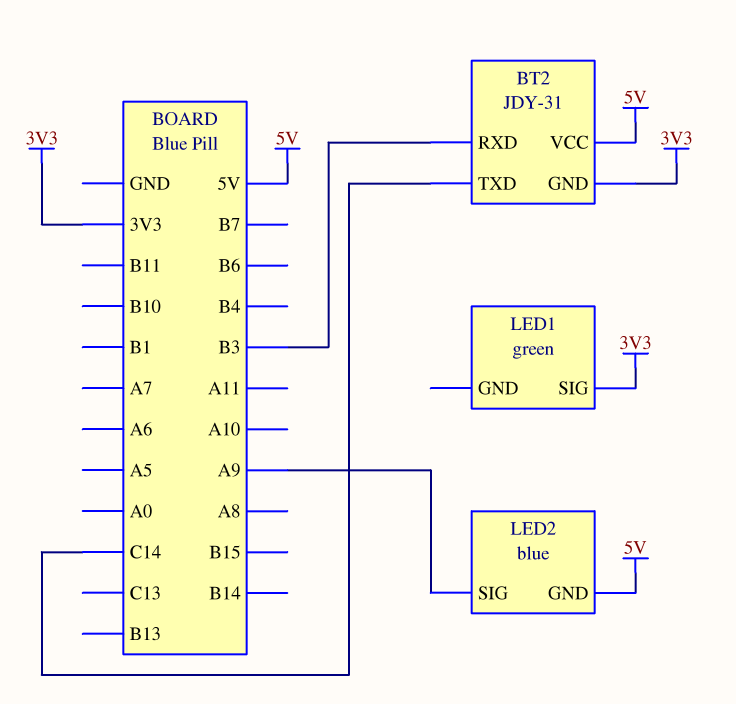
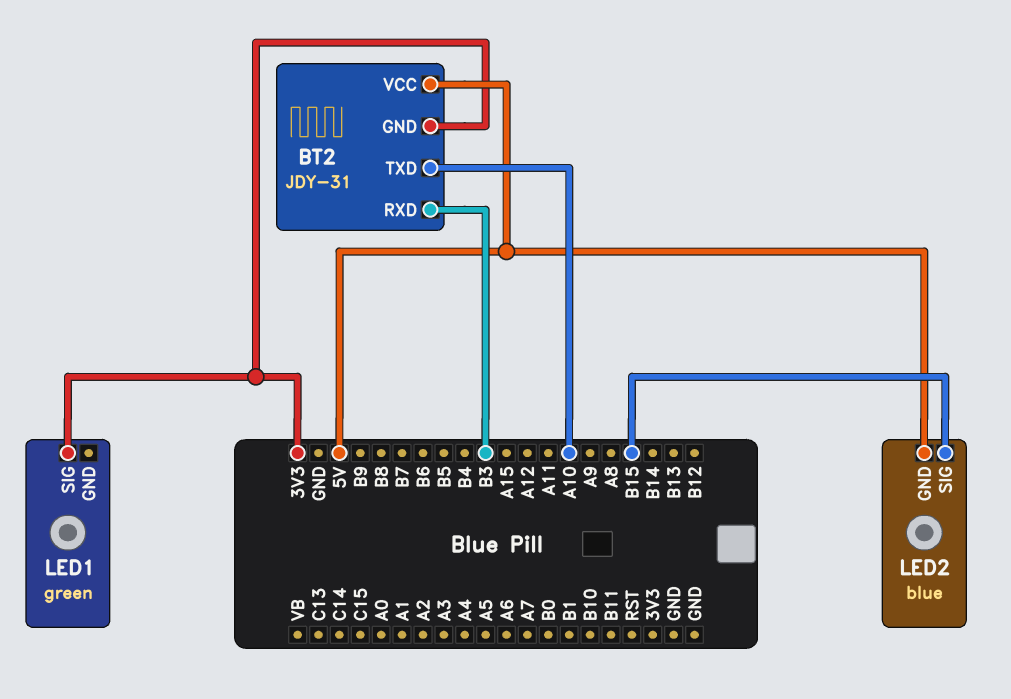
BT2 pin TXD: C14 -> A10
LED2 pin SIG: A9 -> B15

